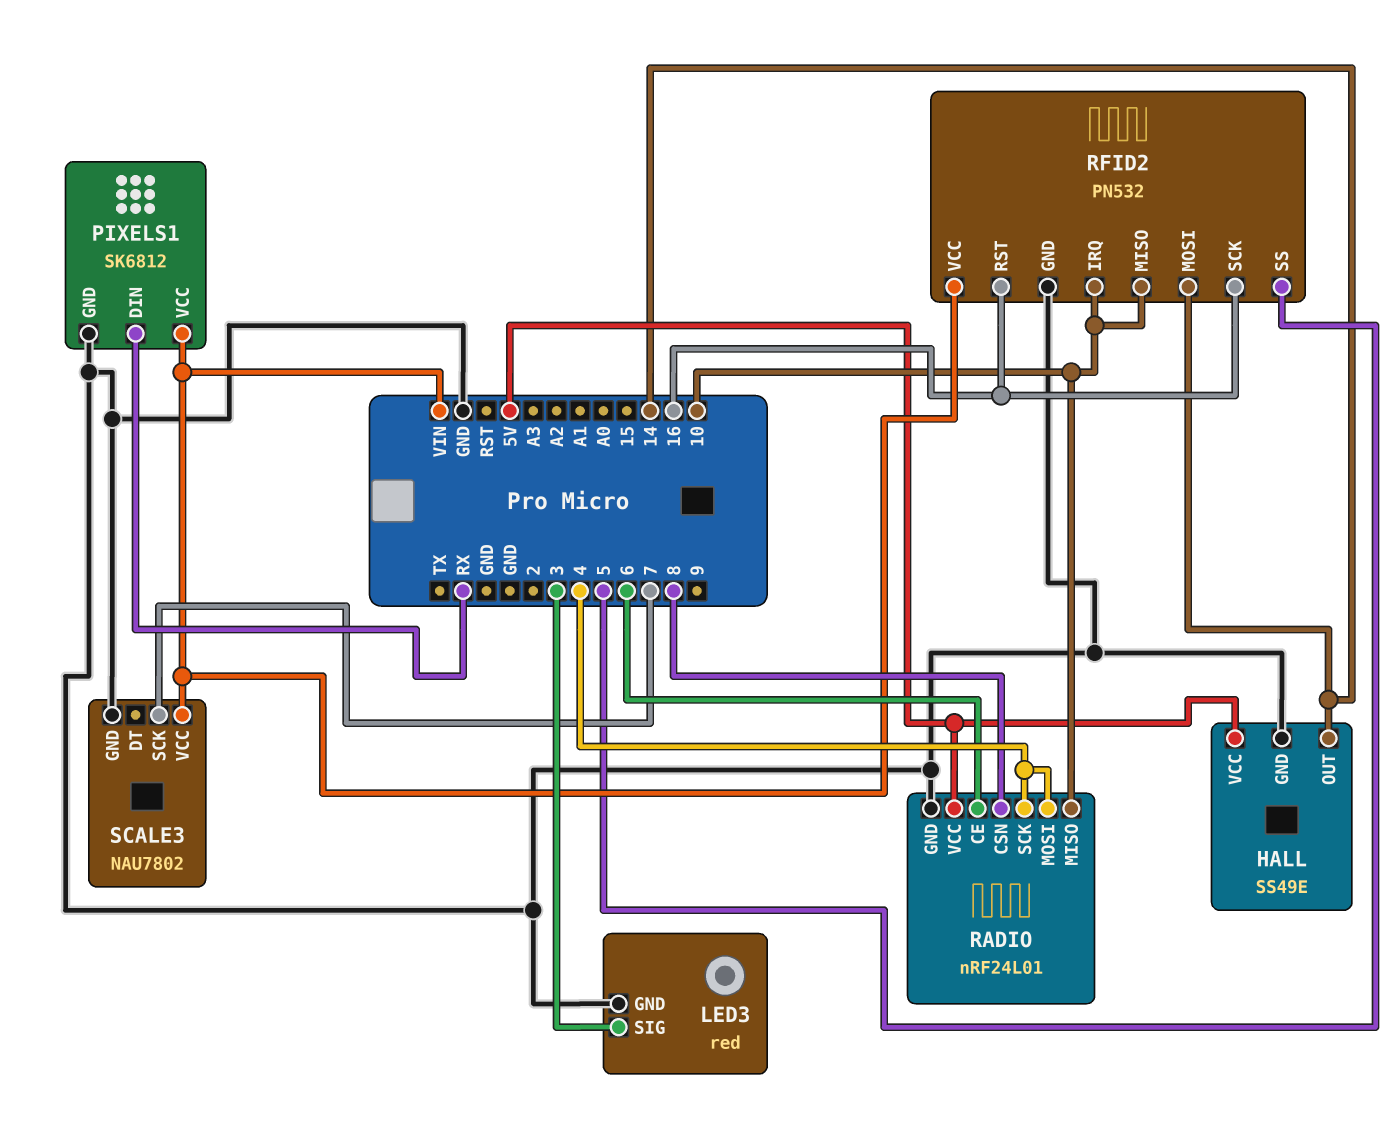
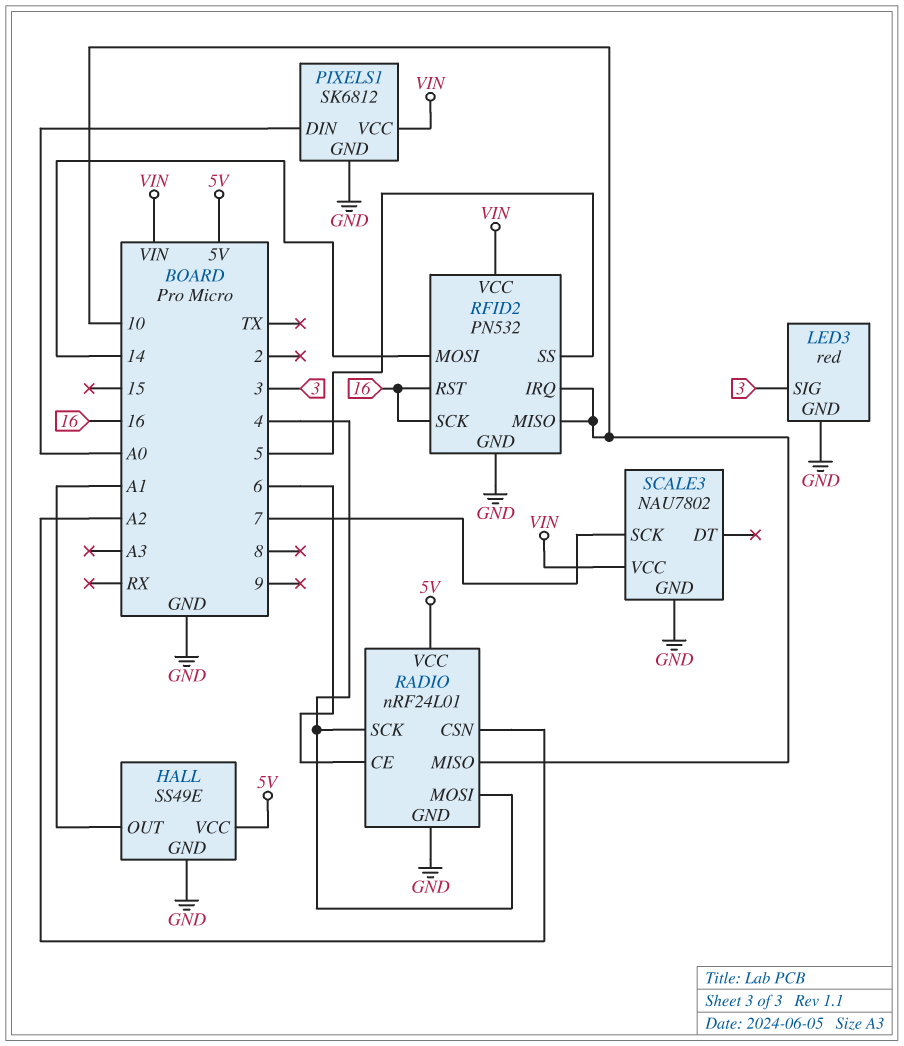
HALL pin OUT: 14 -> A1
PIXELS1 pin DIN: RX -> A0
RADIO pin CSN: 8 -> A2

